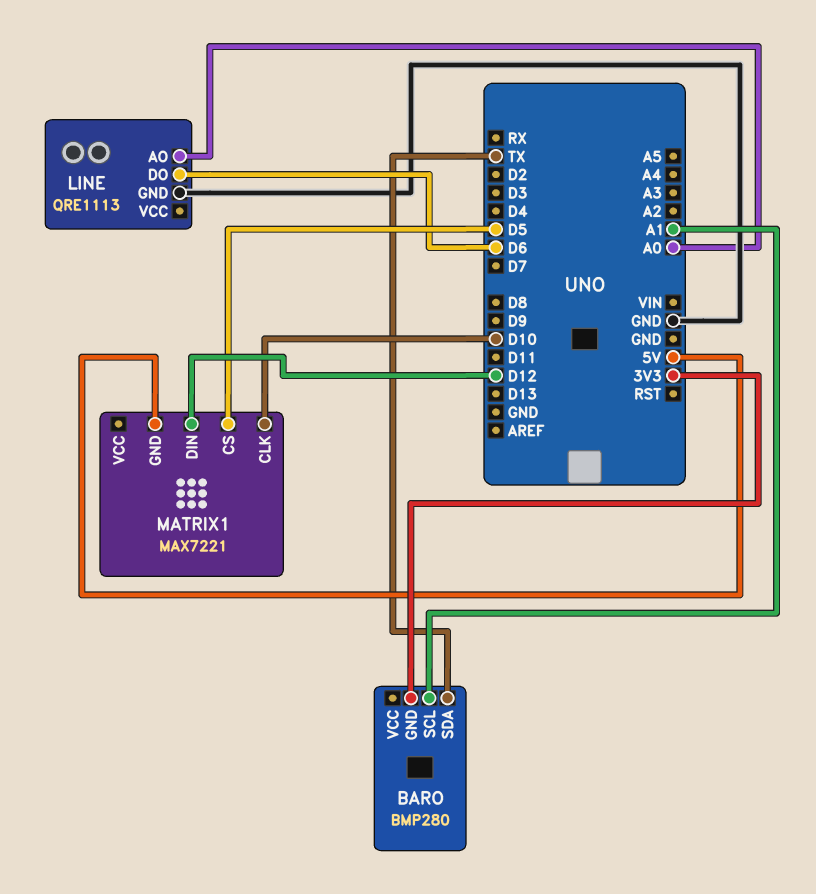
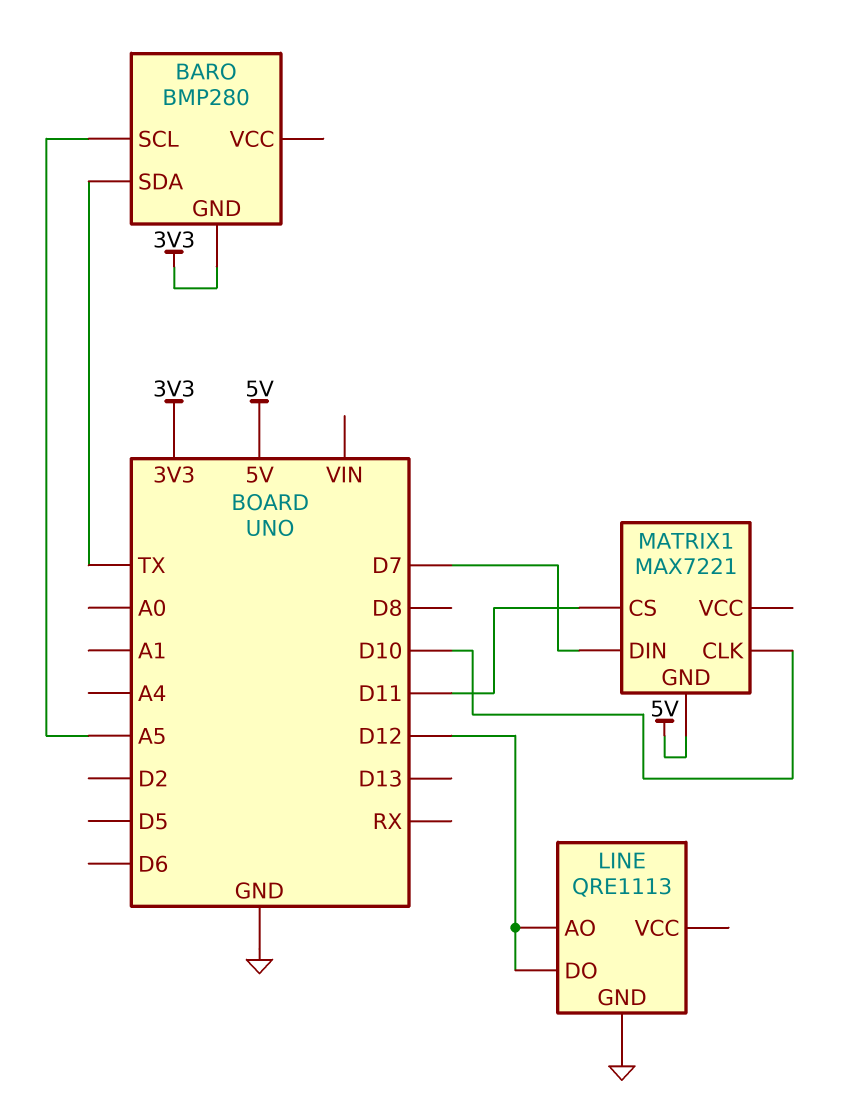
BARO pin SCL: A1 -> A5
LINE pin AO: A0 -> D12
LINE pin DO: D6 -> D12
MATRIX1 pin CS: D5 -> D11
MATRIX1 pin DIN: D12 -> D7

